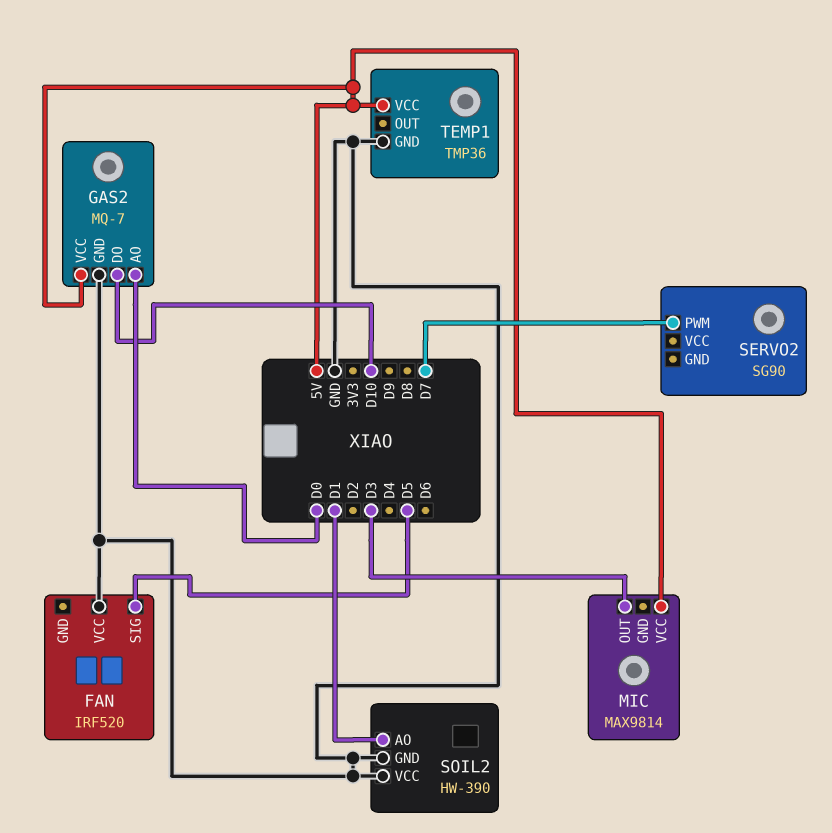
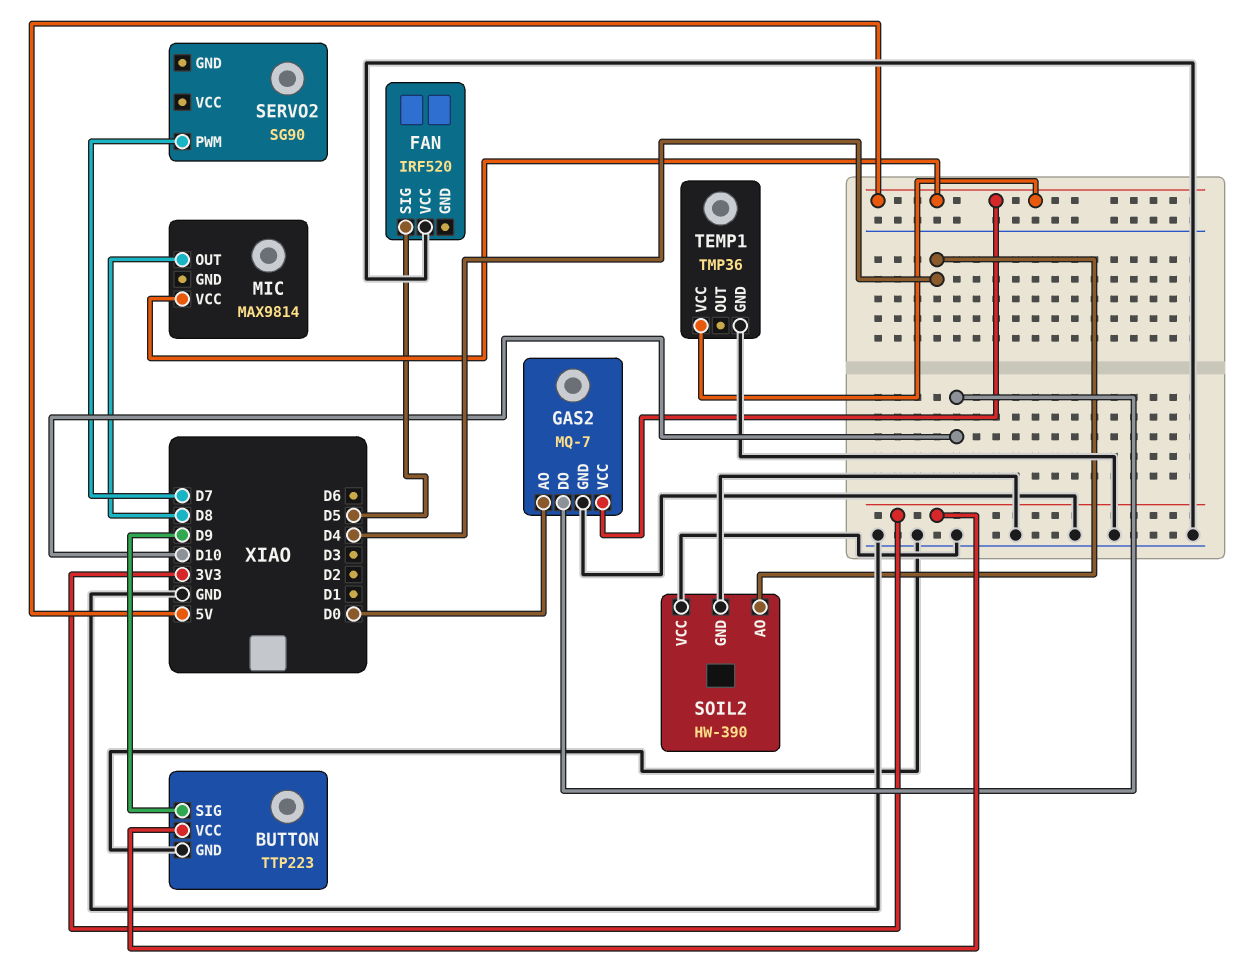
BUTTON: none -> TTP223
BUTTON pin GND: none -> GND
BUTTON pin SIG: none -> D9
BUTTON pin VCC: none -> 3V3
MIC pin OUT: D3 -> D8
SOIL2 pin AO: D1 -> D4

